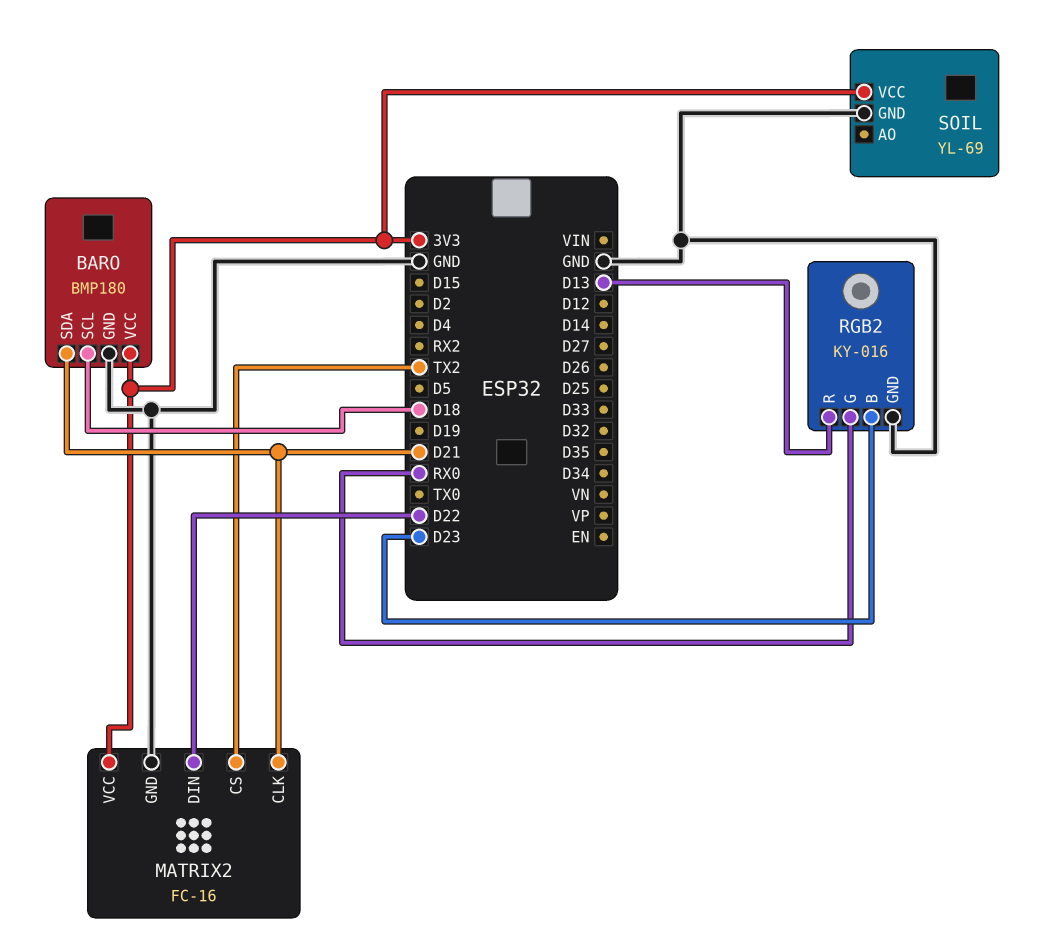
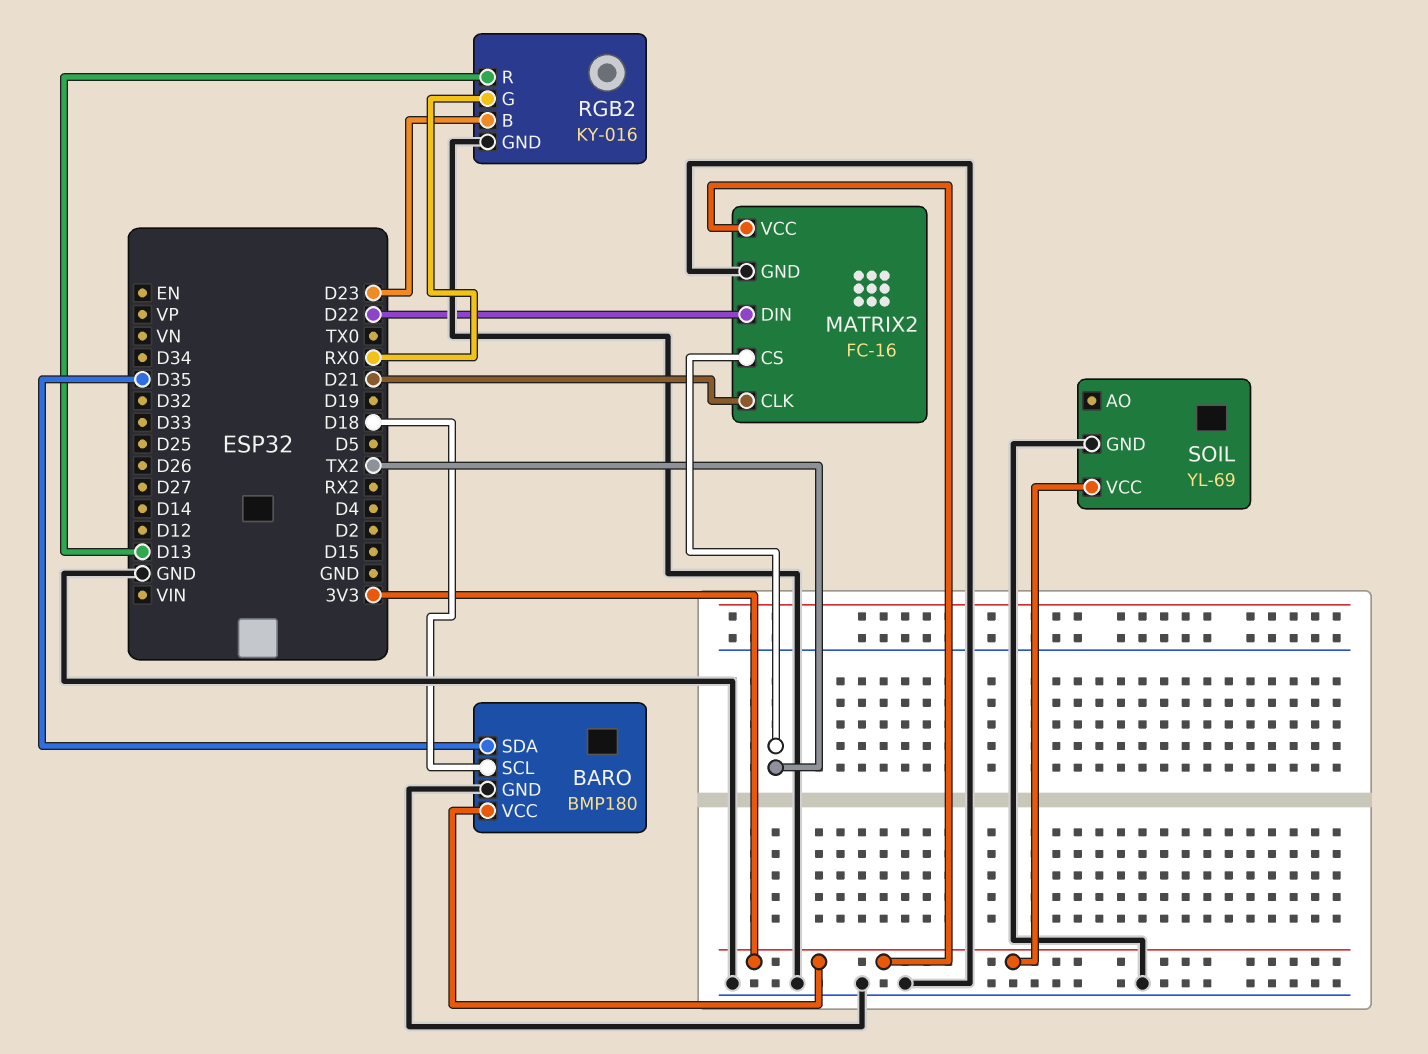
BARO pin SDA: D21 -> D35

